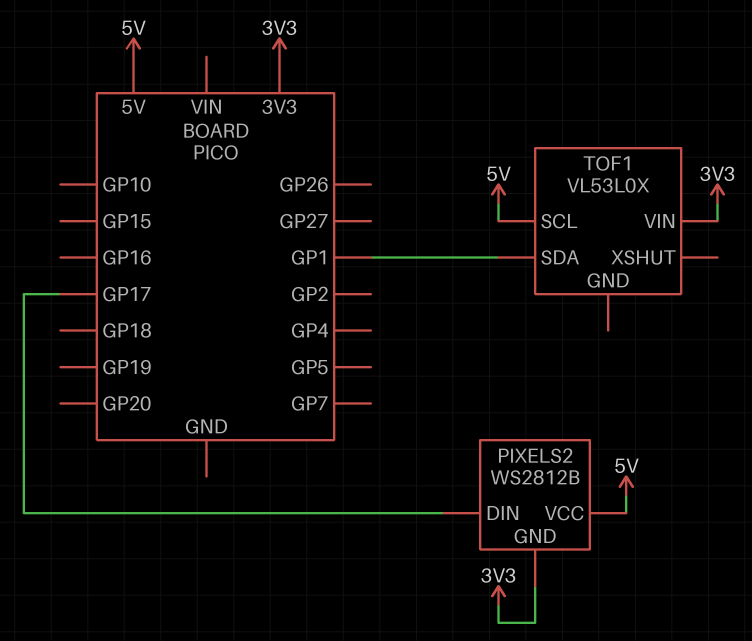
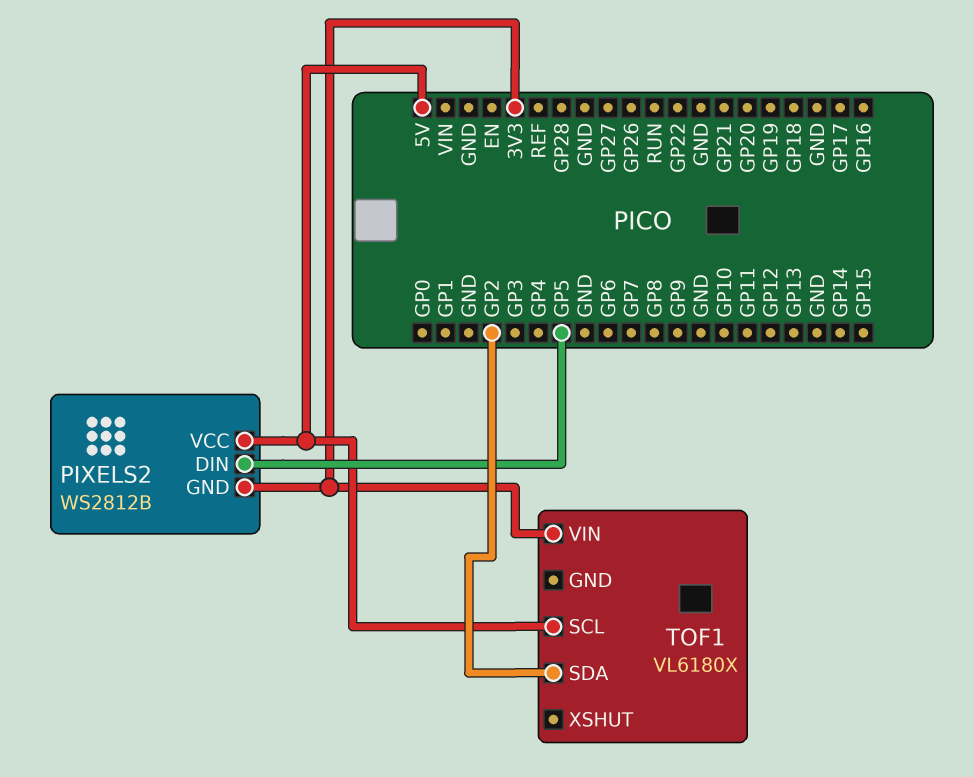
PIXELS2 pin DIN: GP17 -> GP5
TOF1: VL53L0X -> VL6180X
TOF1 pin SDA: GP1 -> GP2

